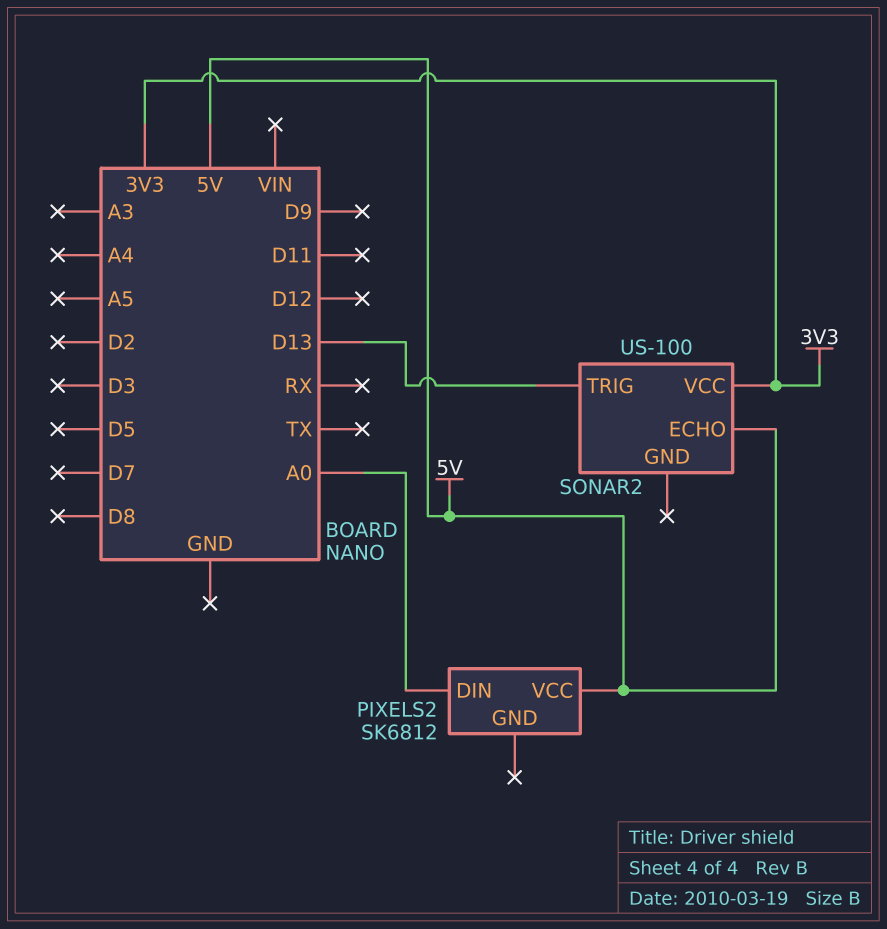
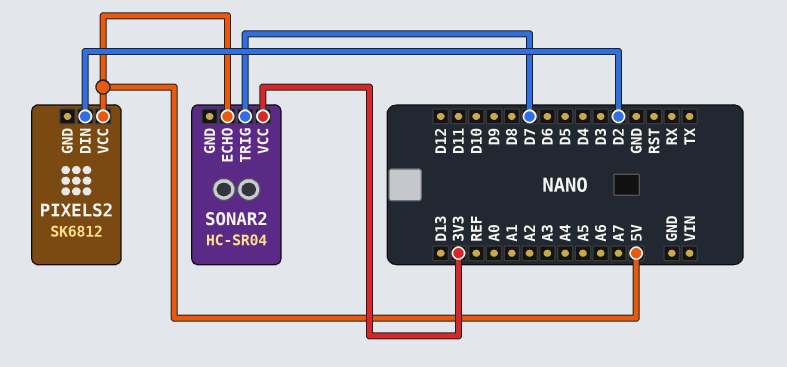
PIXELS2 pin DIN: A0 -> D2
SONAR2: US-100 -> HC-SR04
SONAR2 pin TRIG: D13 -> D7

